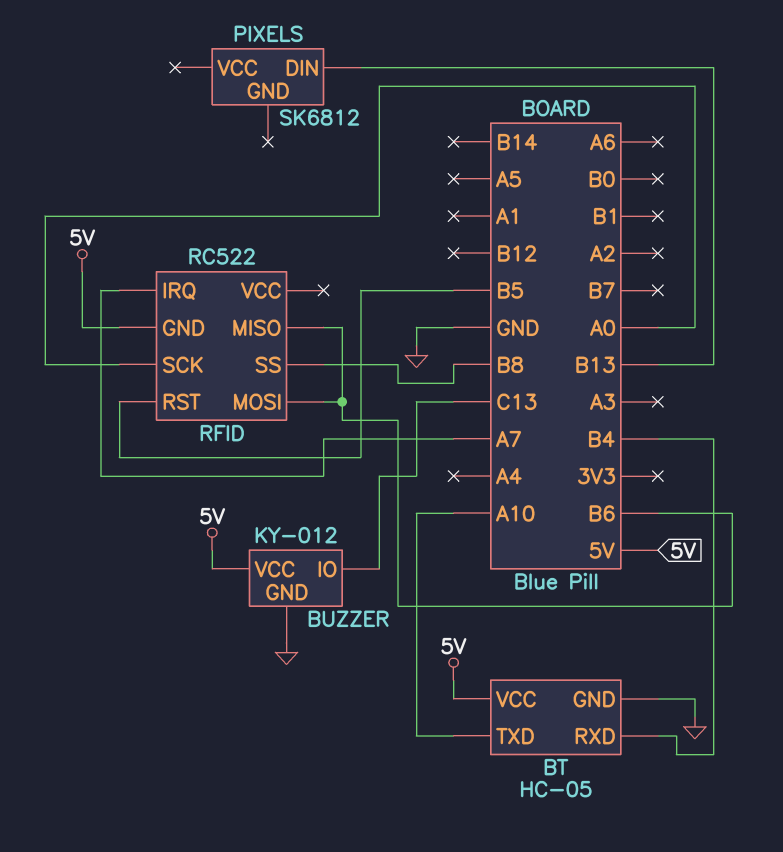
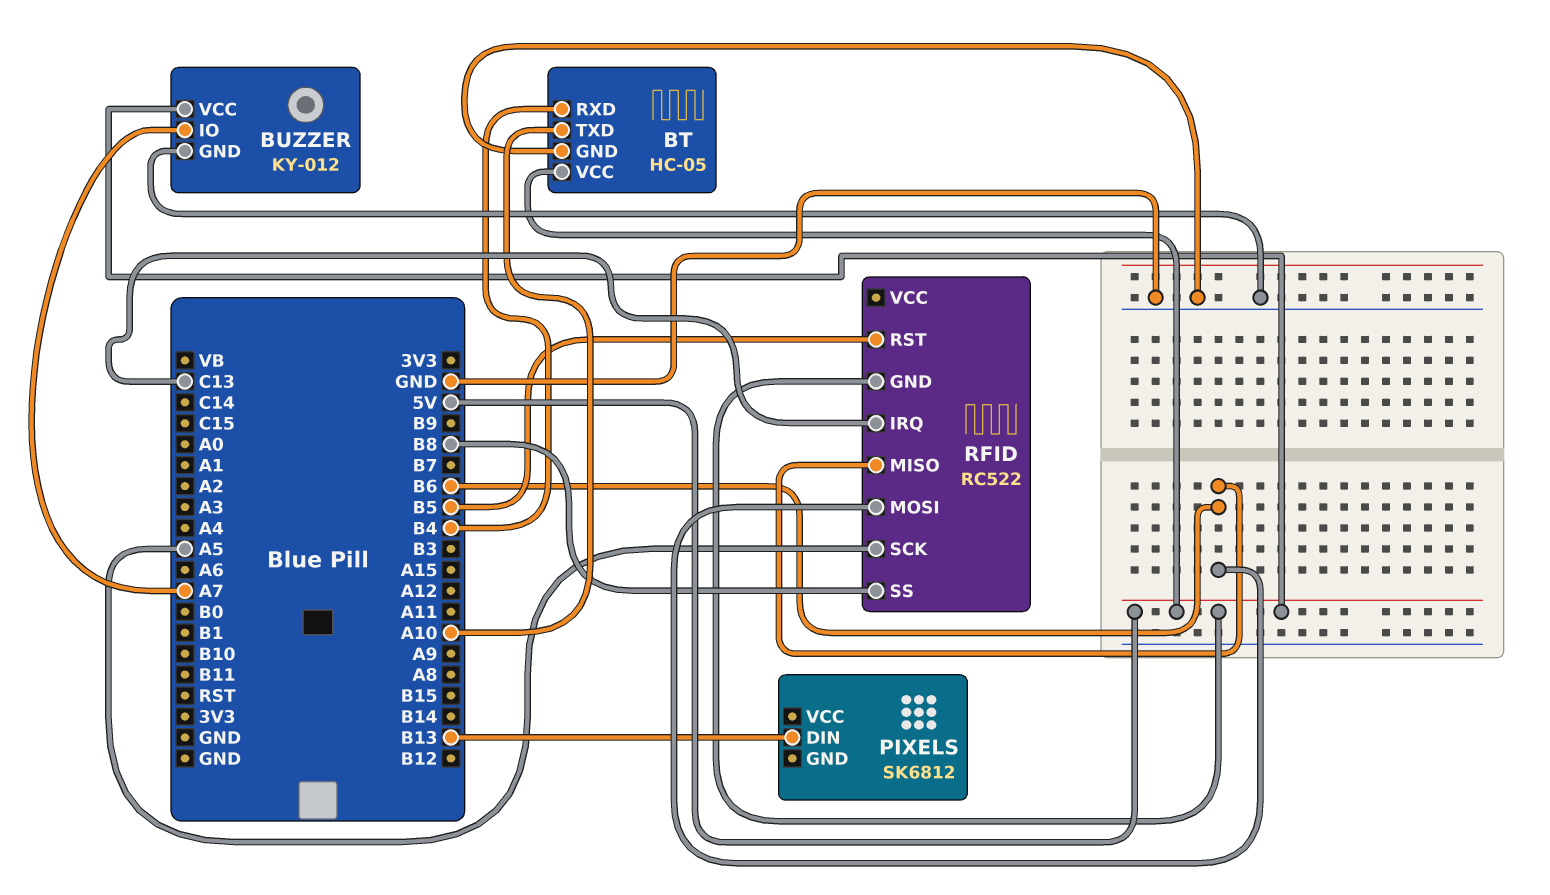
BUZZER pin IO: C13 -> A7
RFID pin IRQ: A7 -> C13
RFID pin SCK: A0 -> A5

